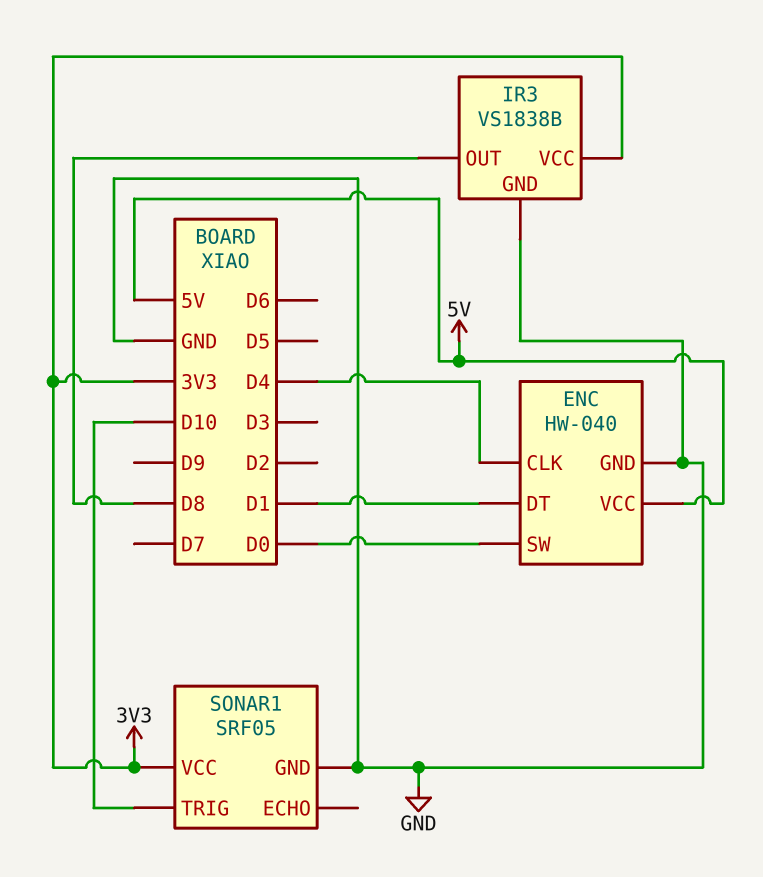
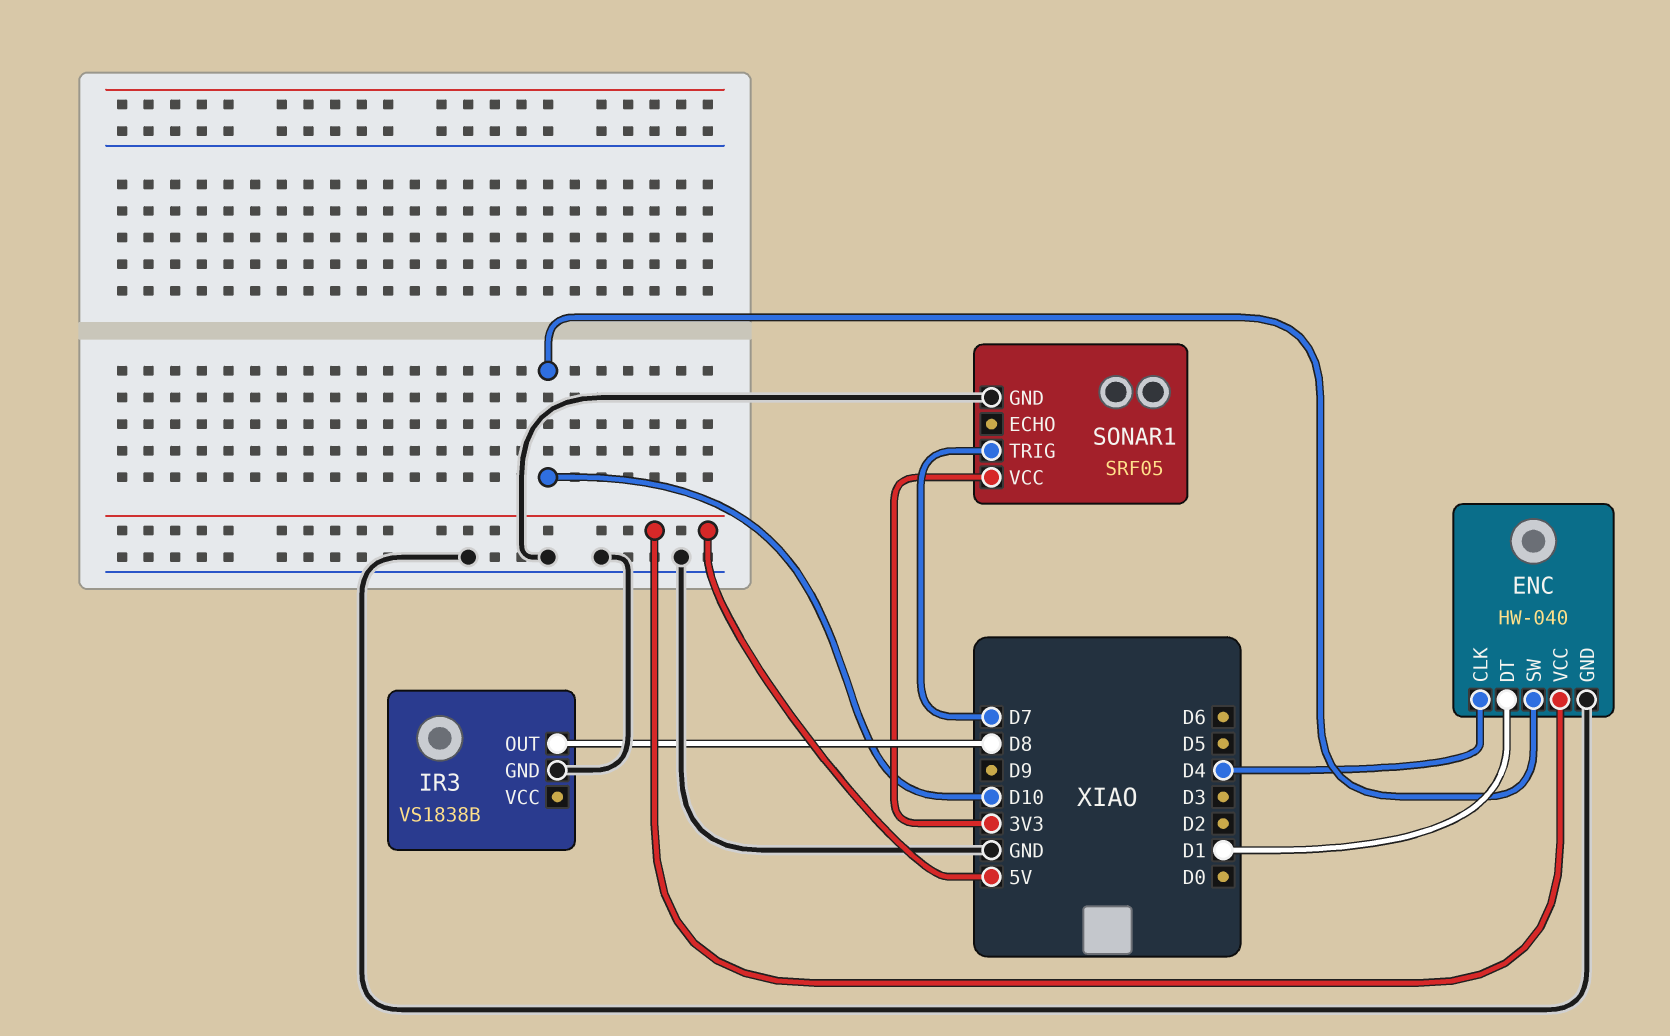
ENC pin SW: D0 -> D10
IR3 pin VCC: 3V3 -> none
SONAR1 pin TRIG: D10 -> D7

